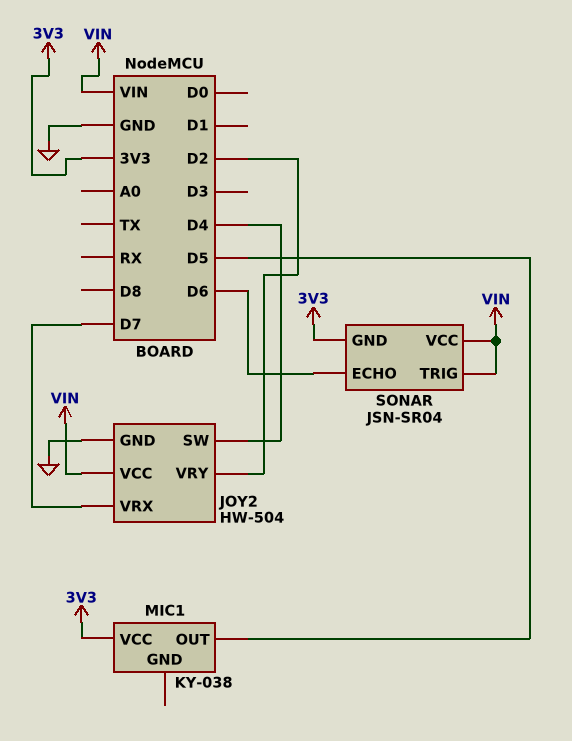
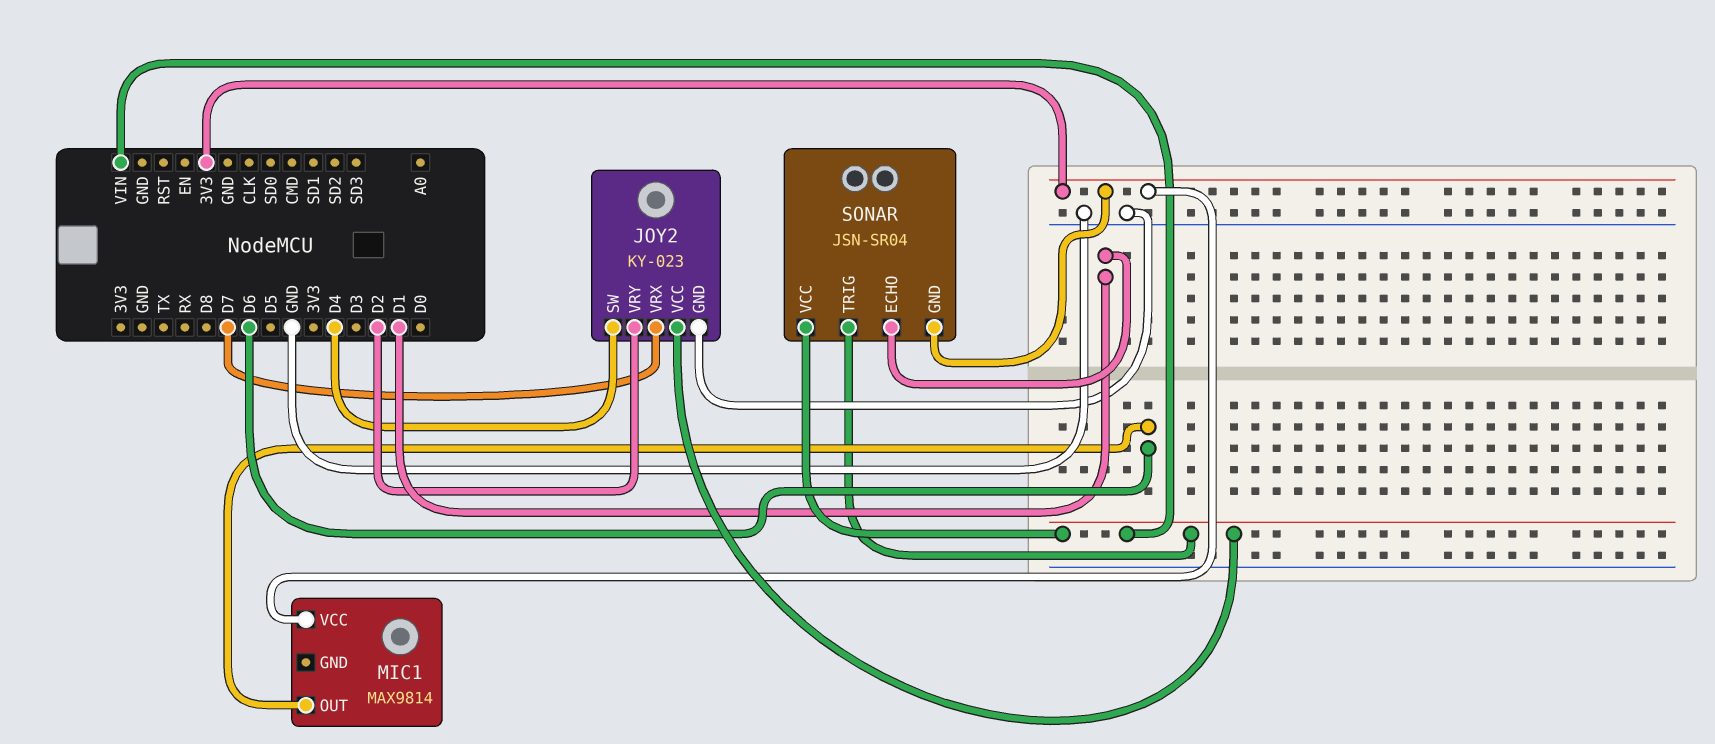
JOY2: HW-504 -> KY-023
MIC1: KY-038 -> MAX9814
MIC1 pin OUT: D5 -> D6
SONAR pin ECHO: D6 -> D1

